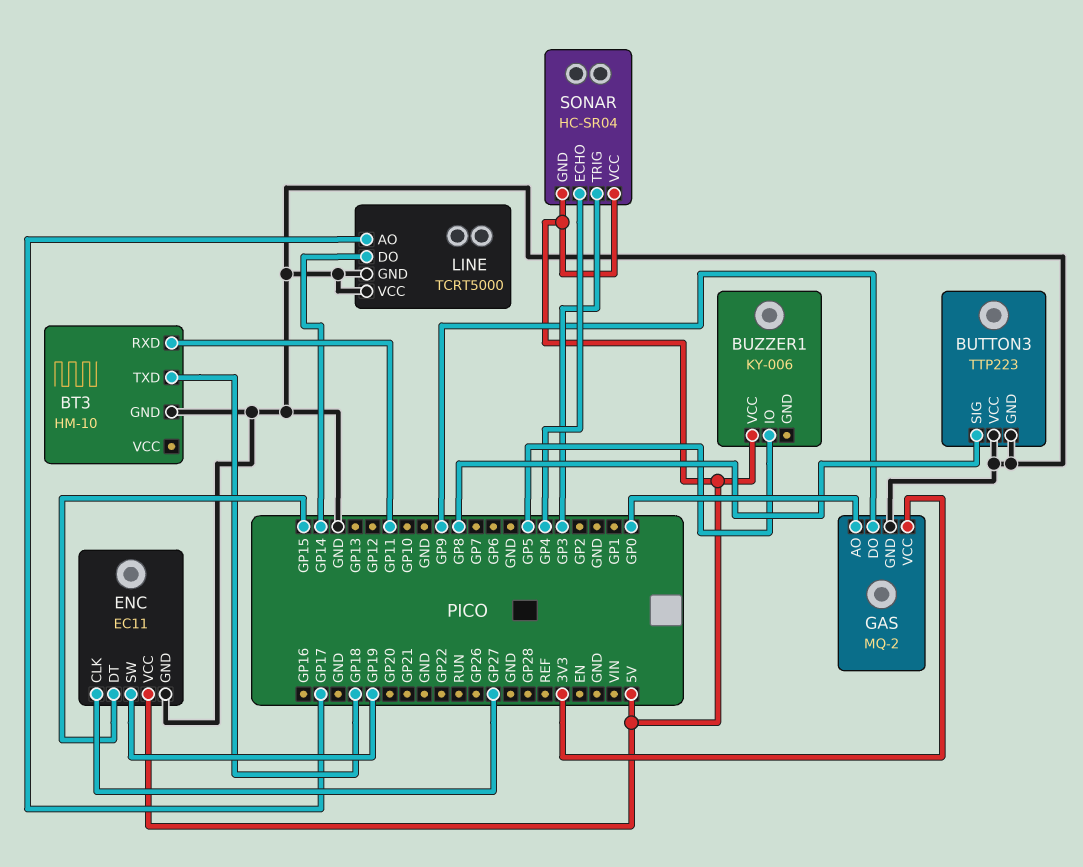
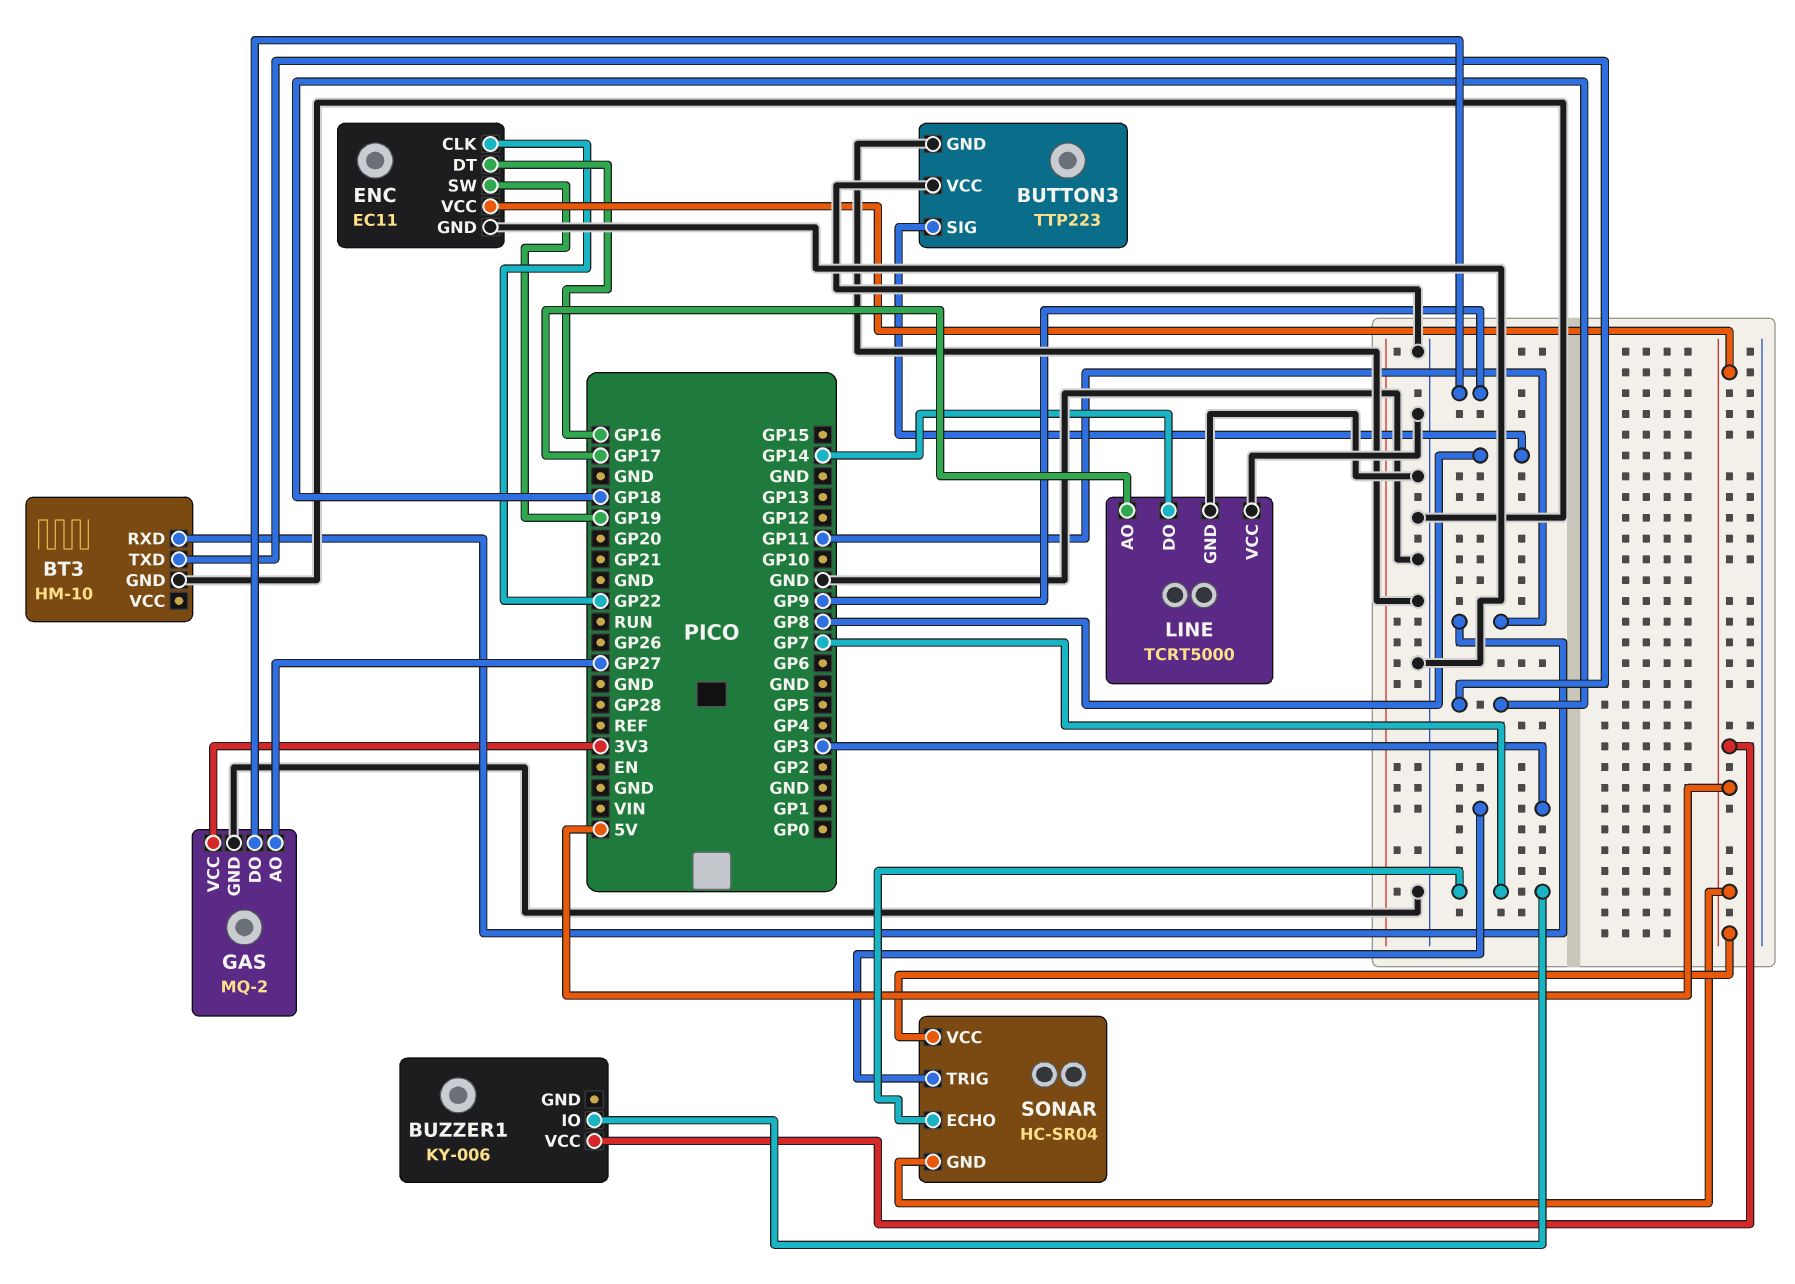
BUZZER1 pin IO: GP5 -> GP7
ENC pin CLK: GP27 -> GP22
ENC pin DT: GP15 -> GP16
GAS pin AO: GP0 -> GP27
SONAR pin ECHO: GP4 -> GP7

